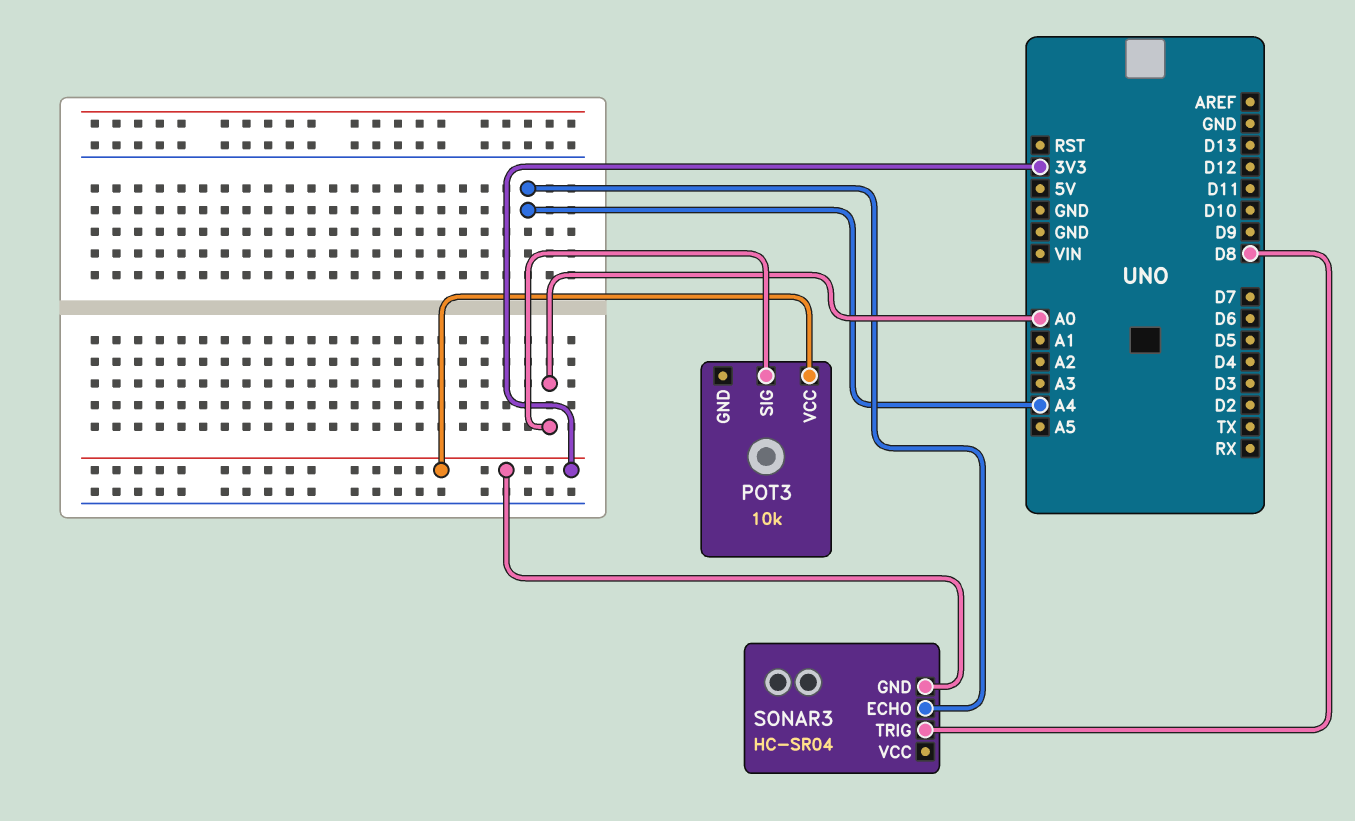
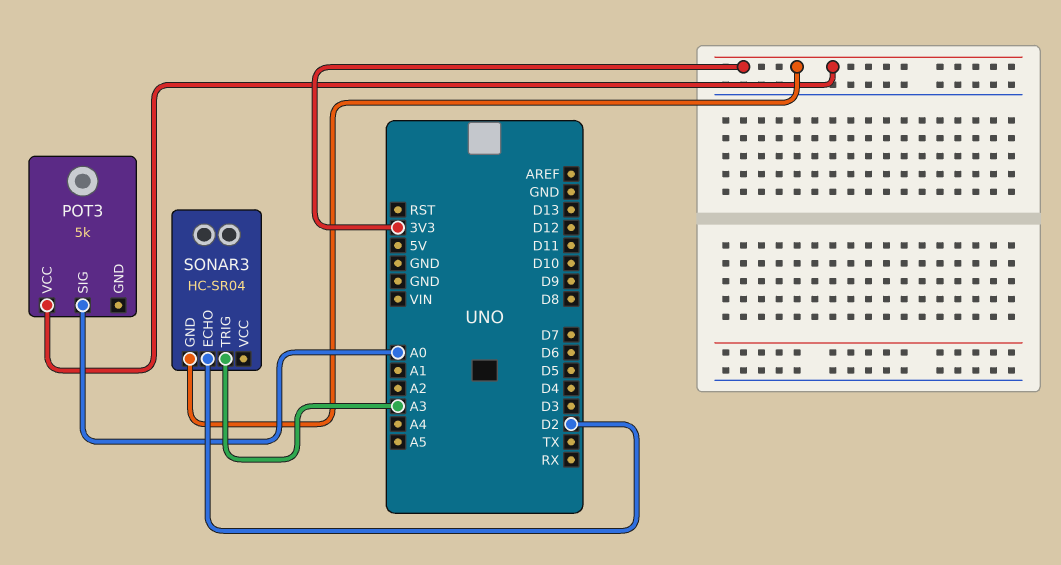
POT3: 10k -> 5k
SONAR3 pin ECHO: A4 -> D2
SONAR3 pin TRIG: D8 -> A3

